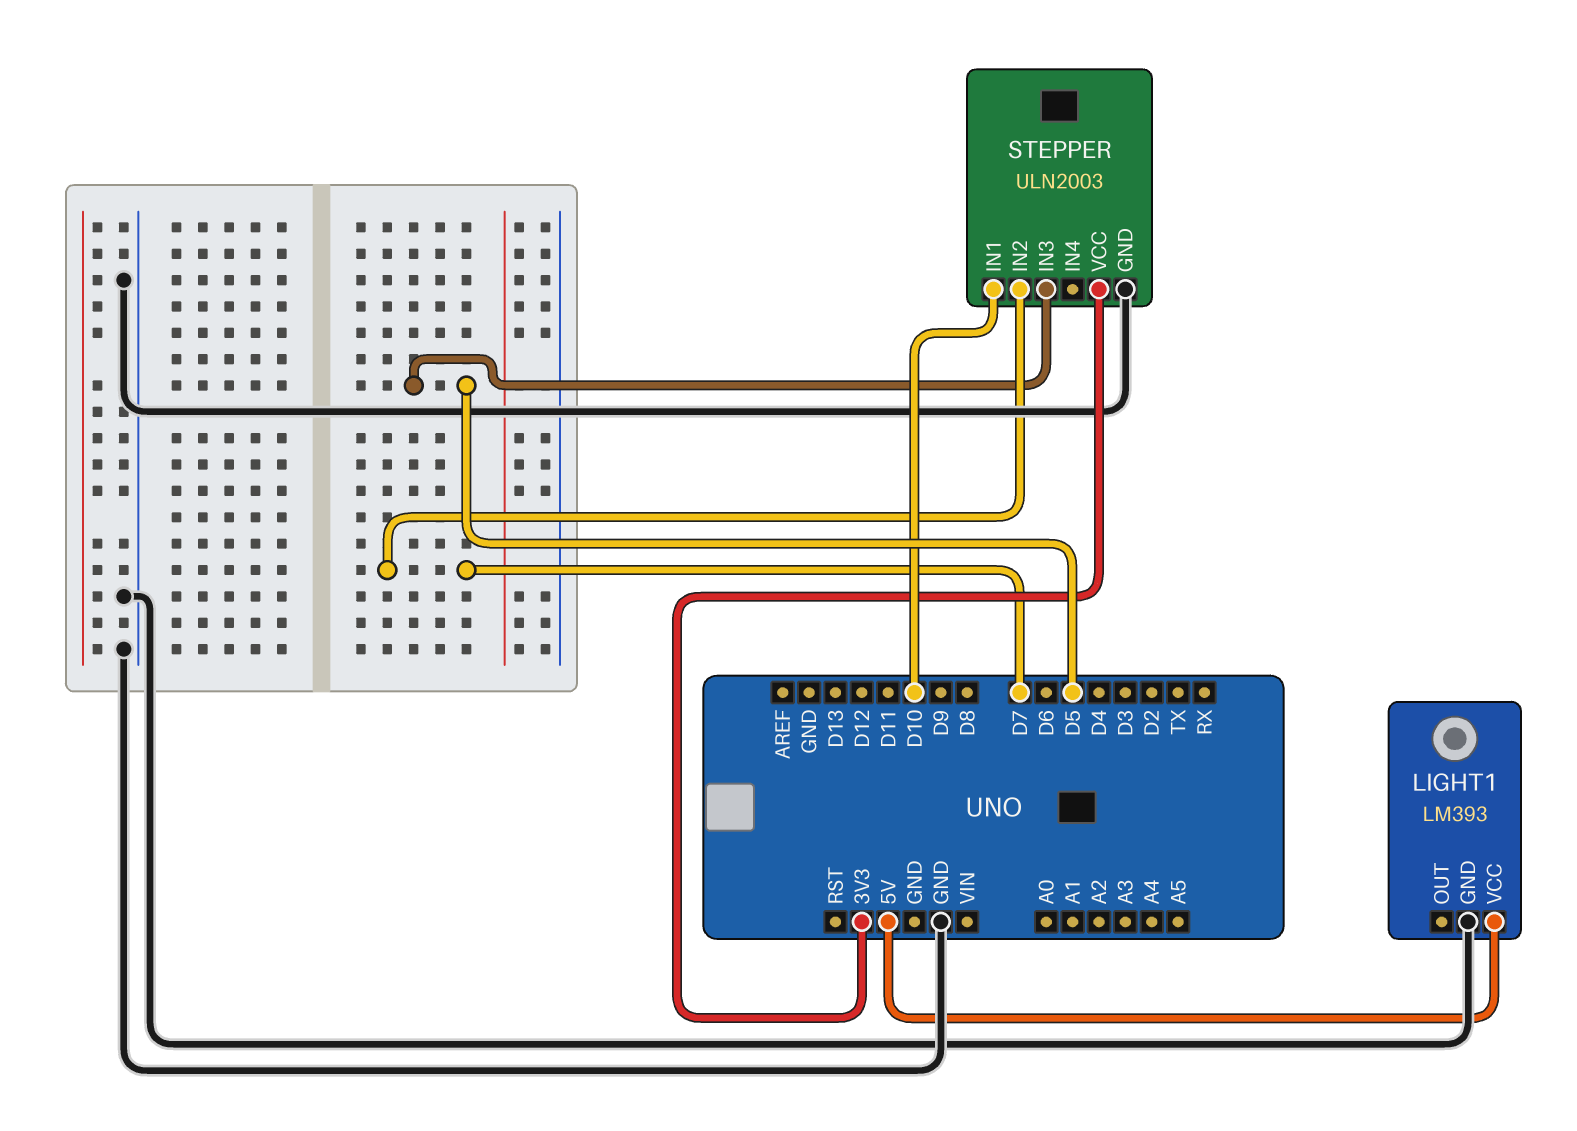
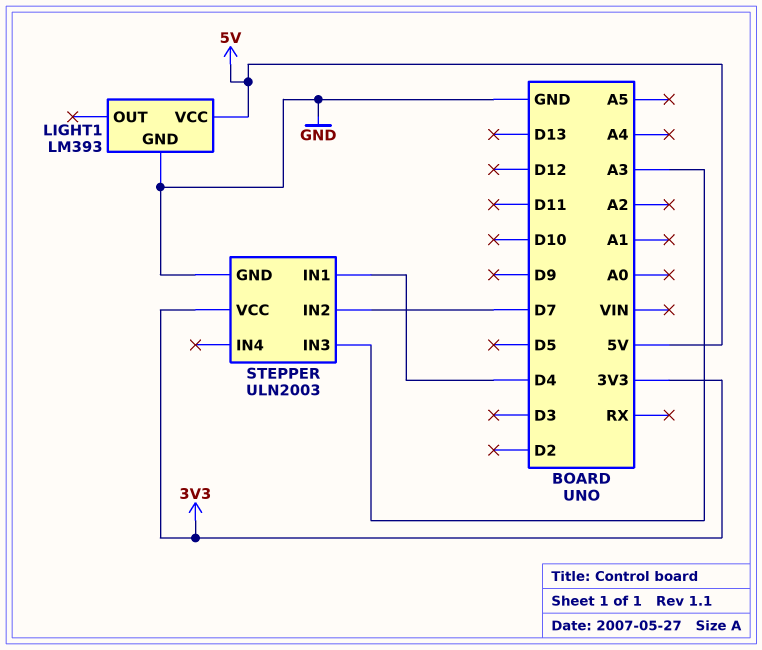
STEPPER pin IN1: D10 -> D4
STEPPER pin IN3: D5 -> A3

